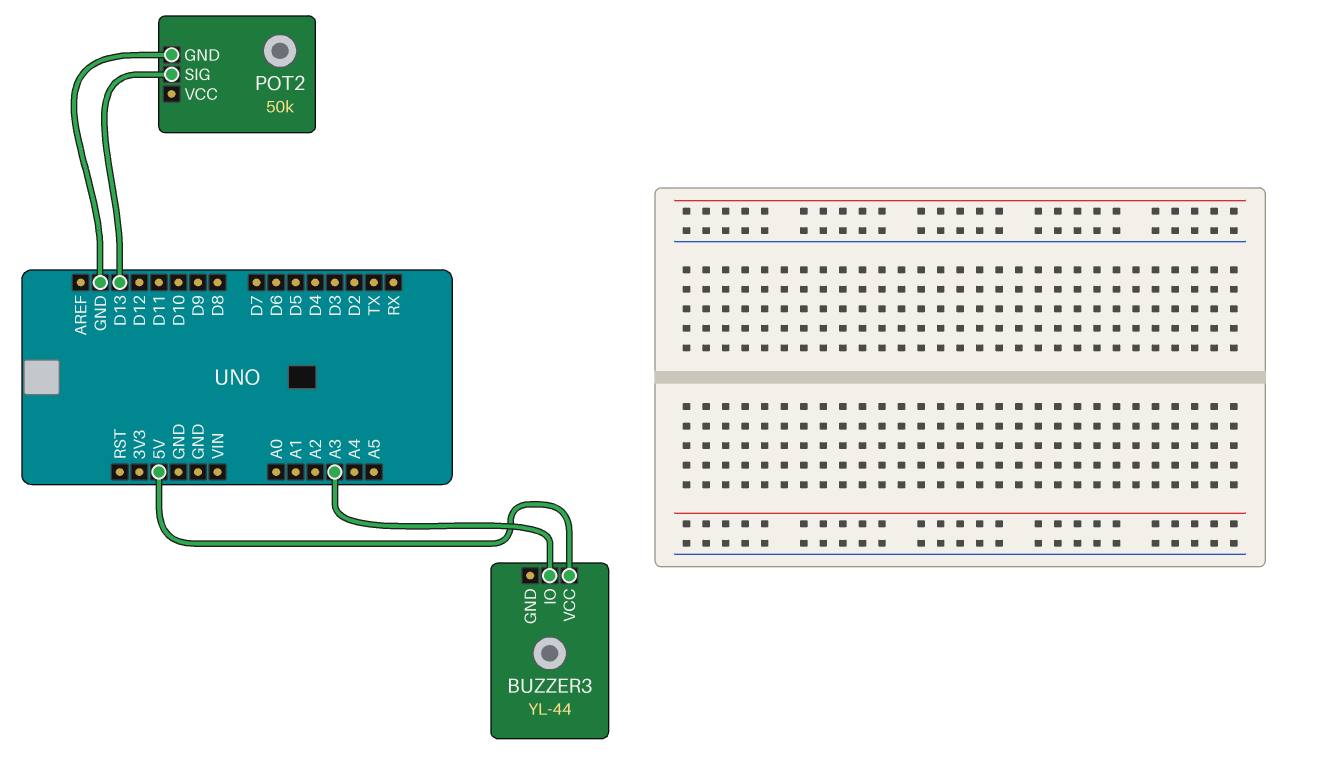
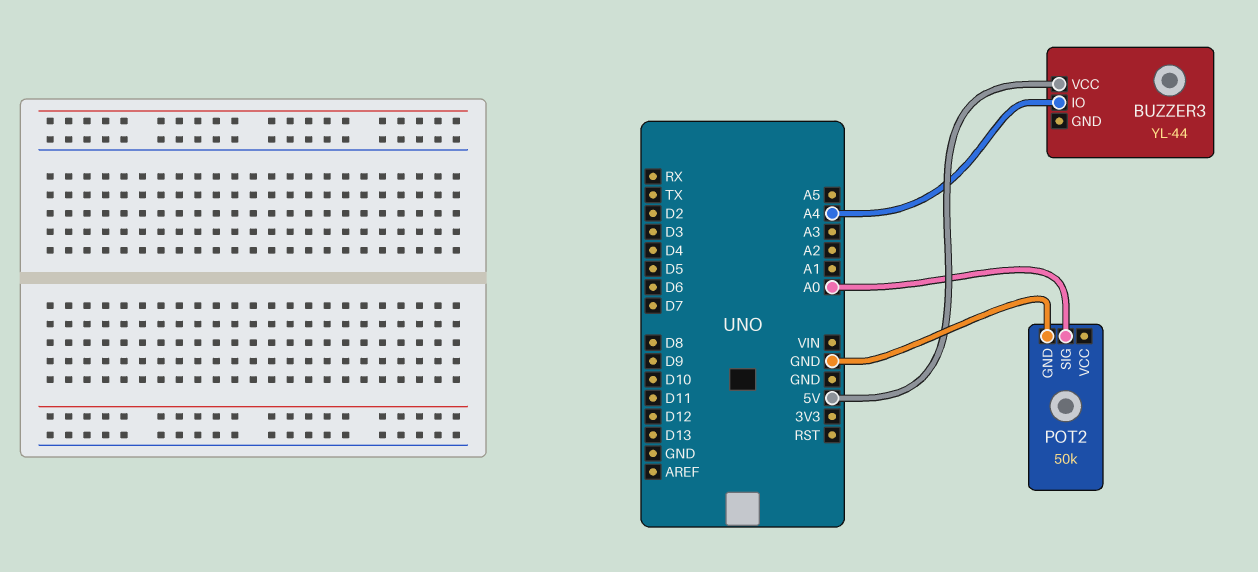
BUZZER3 pin IO: A3 -> A4
POT2 pin SIG: D13 -> A0

